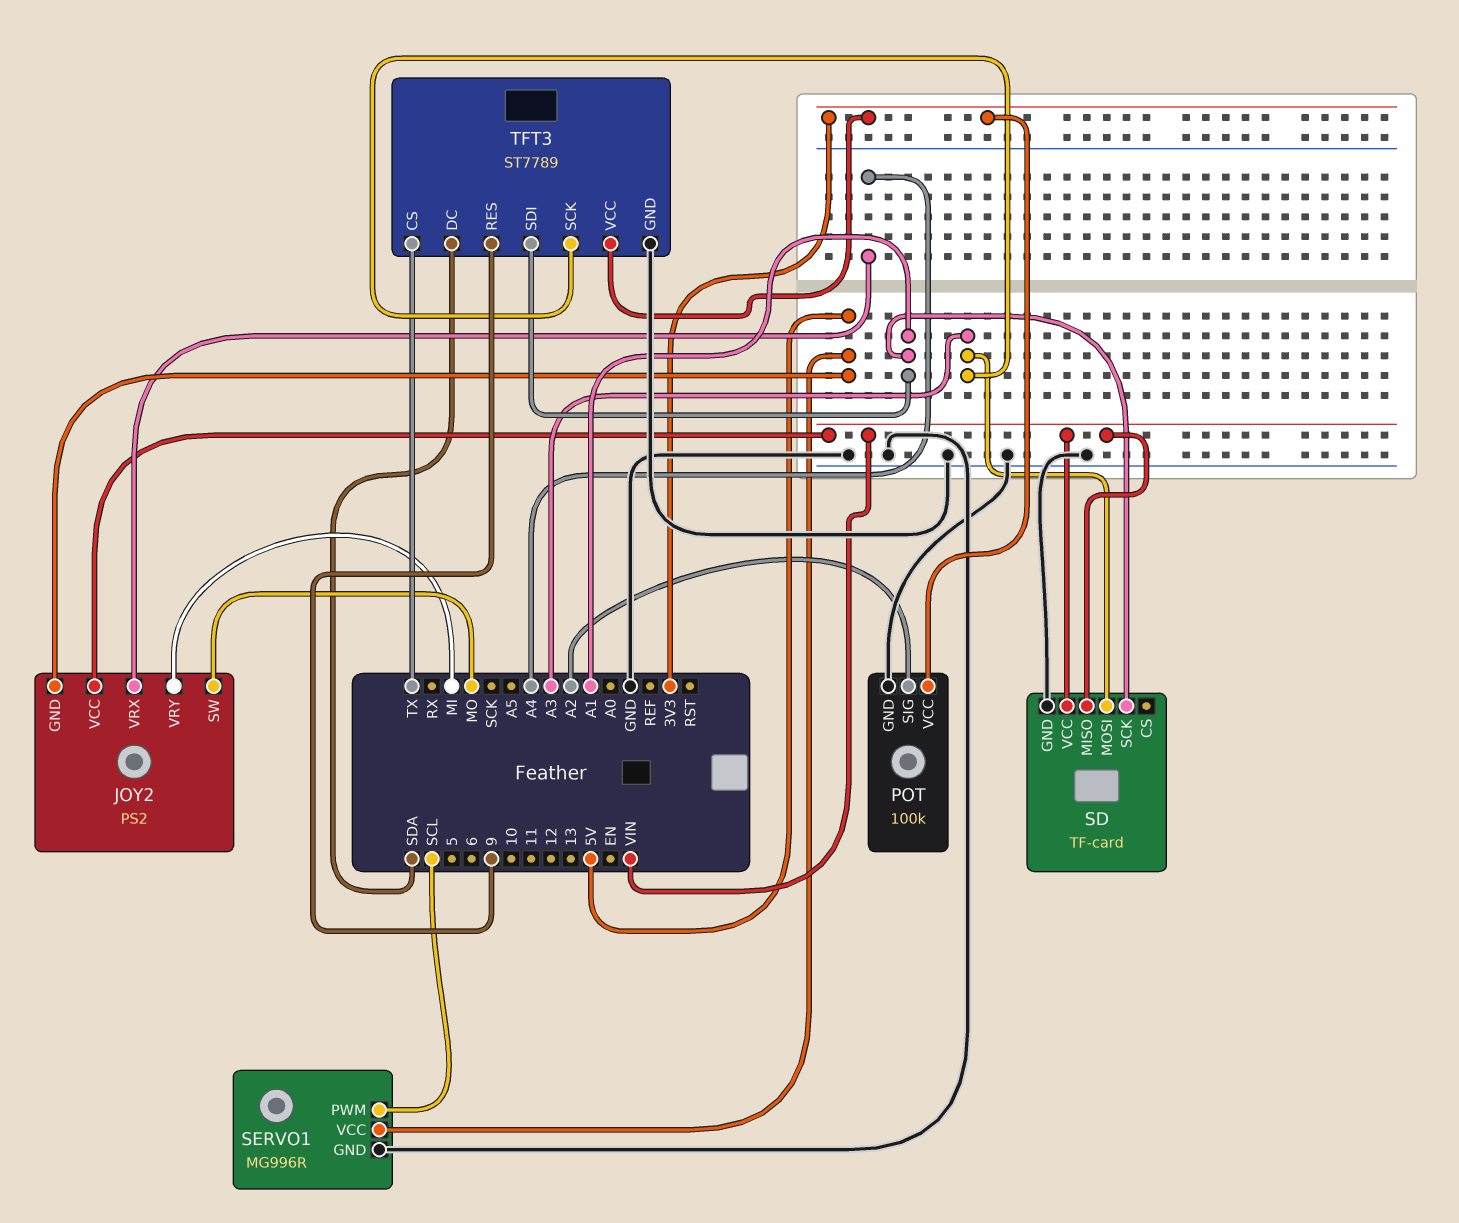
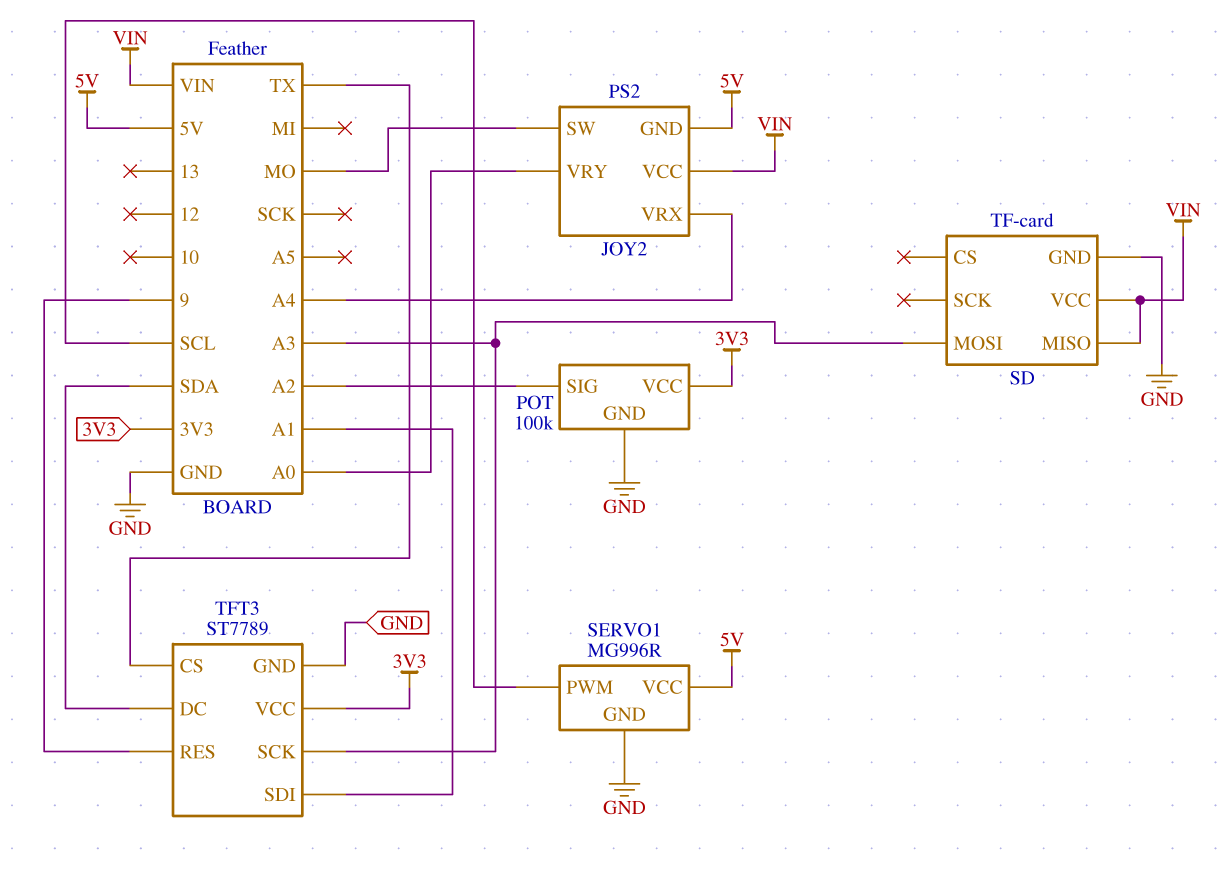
JOY2 pin VRY: MI -> A0
SD pin SCK: A1 -> none

